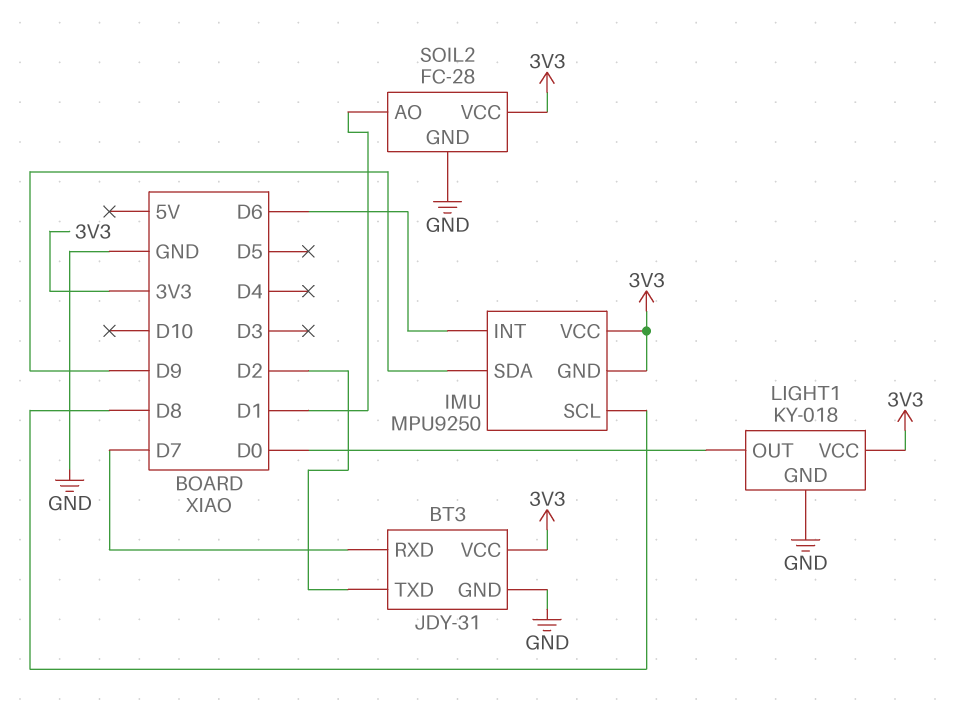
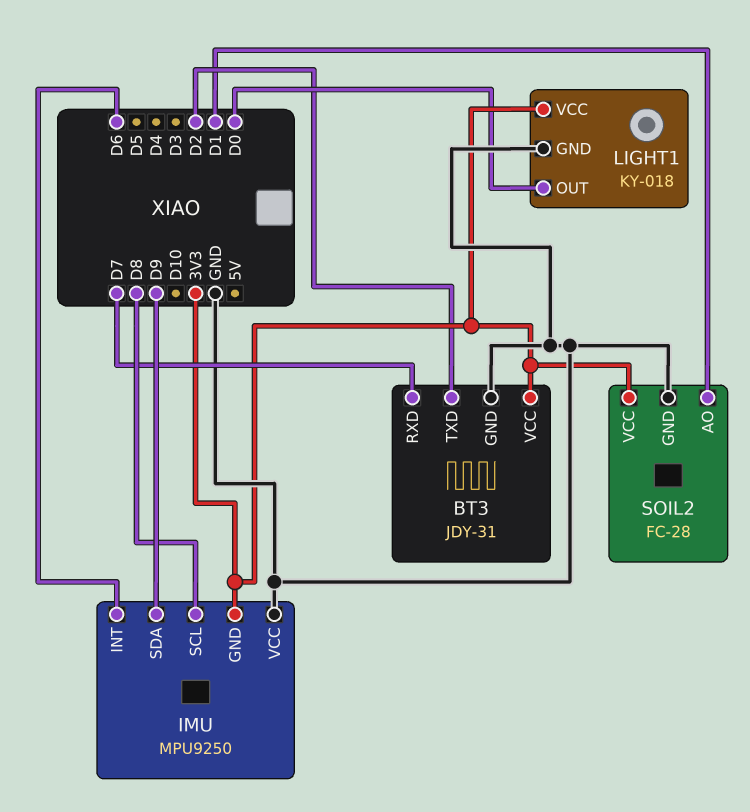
IMU pin VCC: 3V3 -> GND

